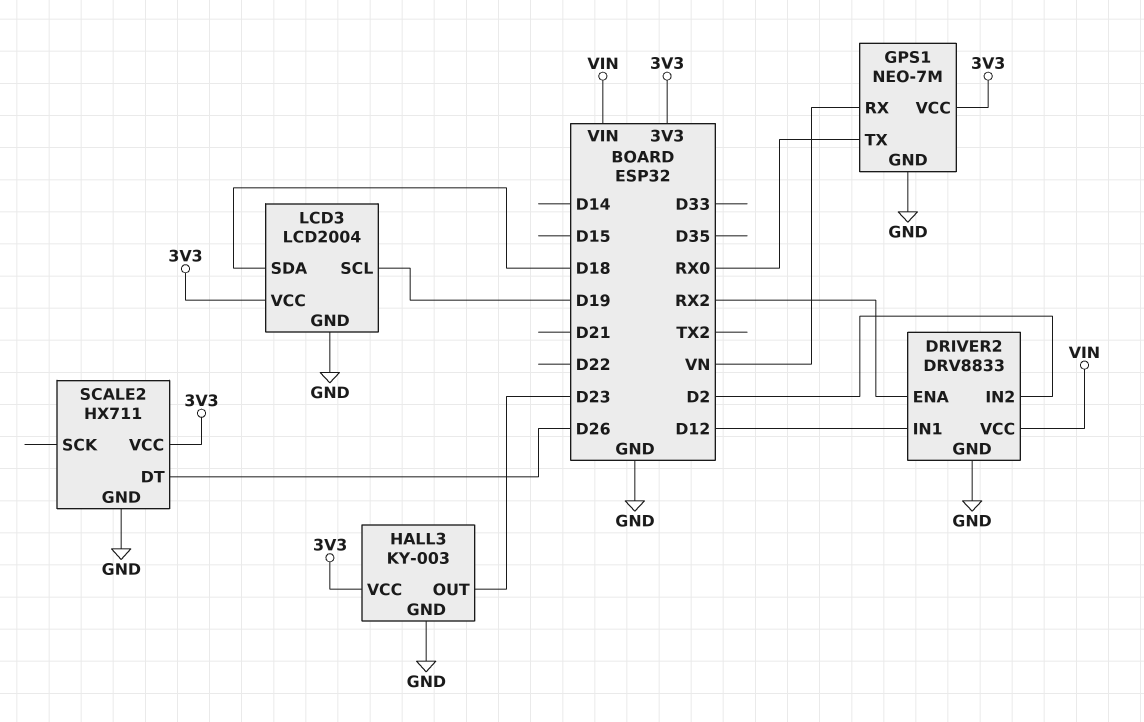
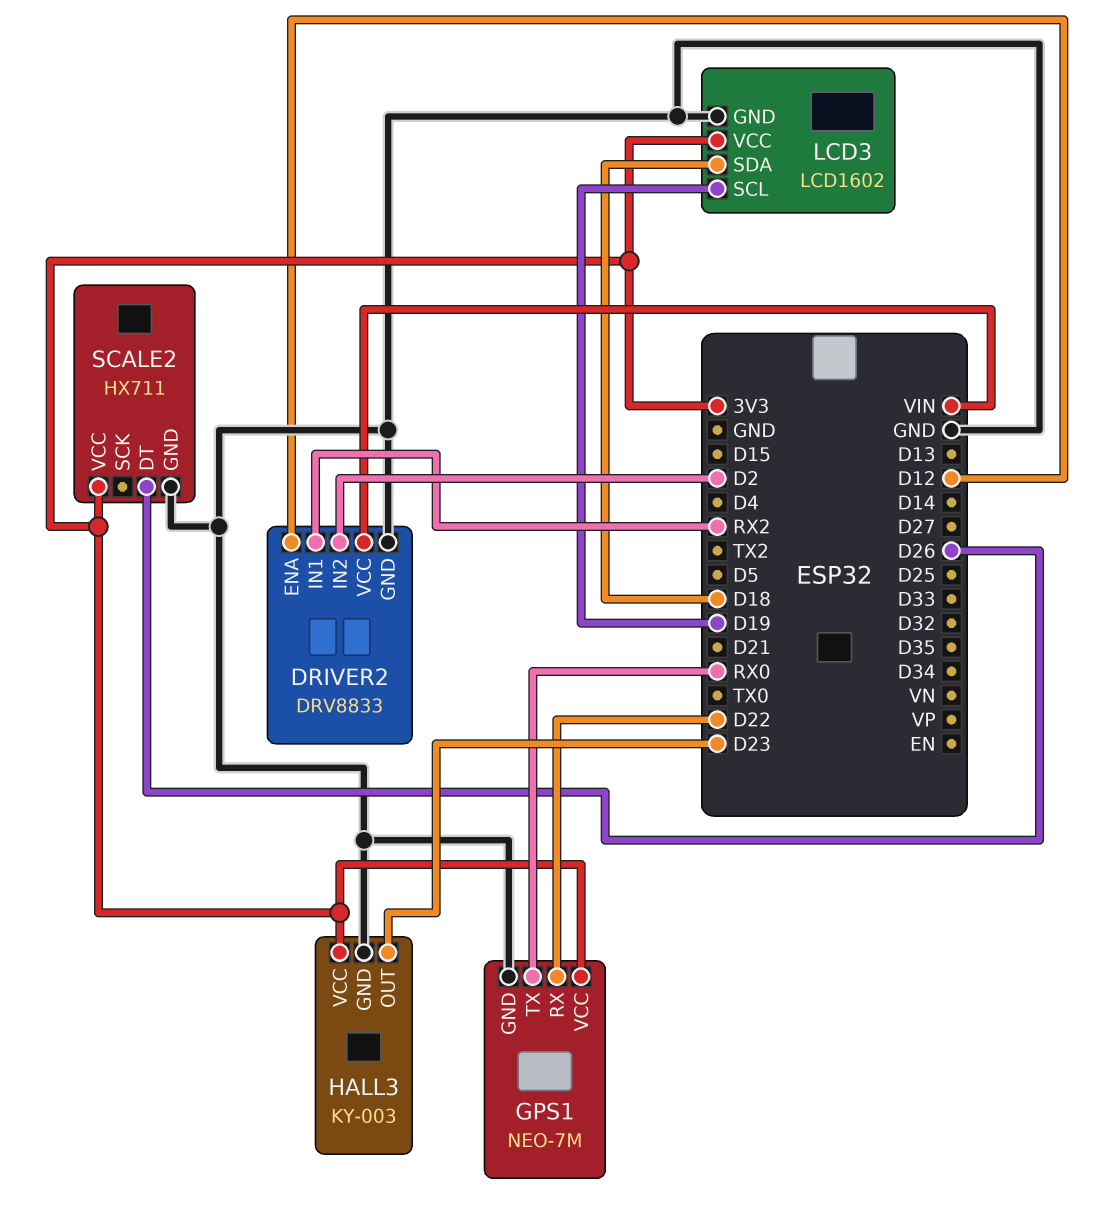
DRIVER2 pin ENA: RX2 -> D12
DRIVER2 pin IN1: D12 -> RX2
GPS1 pin RX: VN -> D22
LCD3: LCD2004 -> LCD1602

